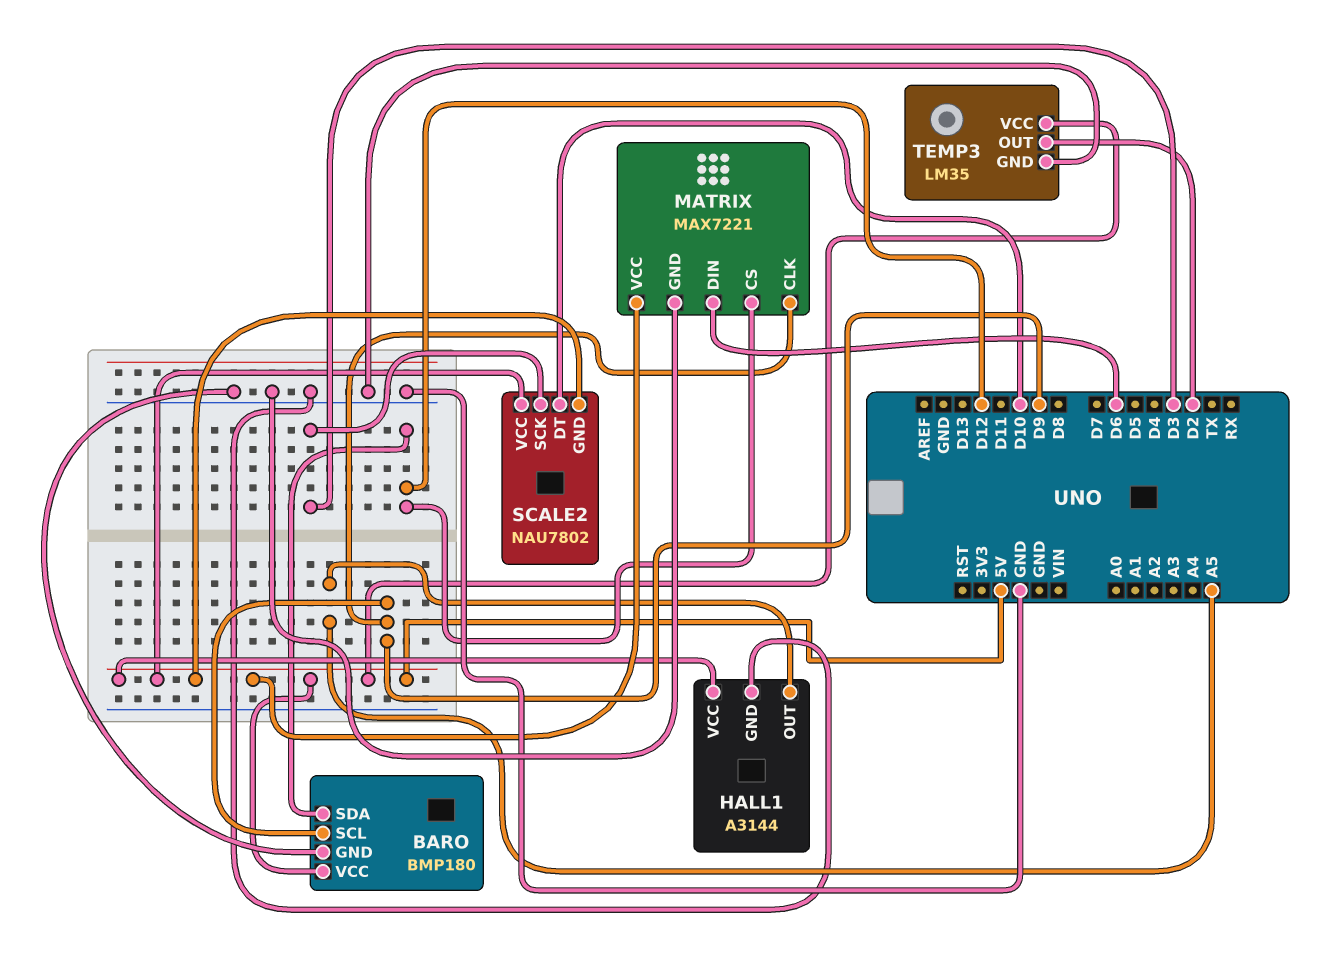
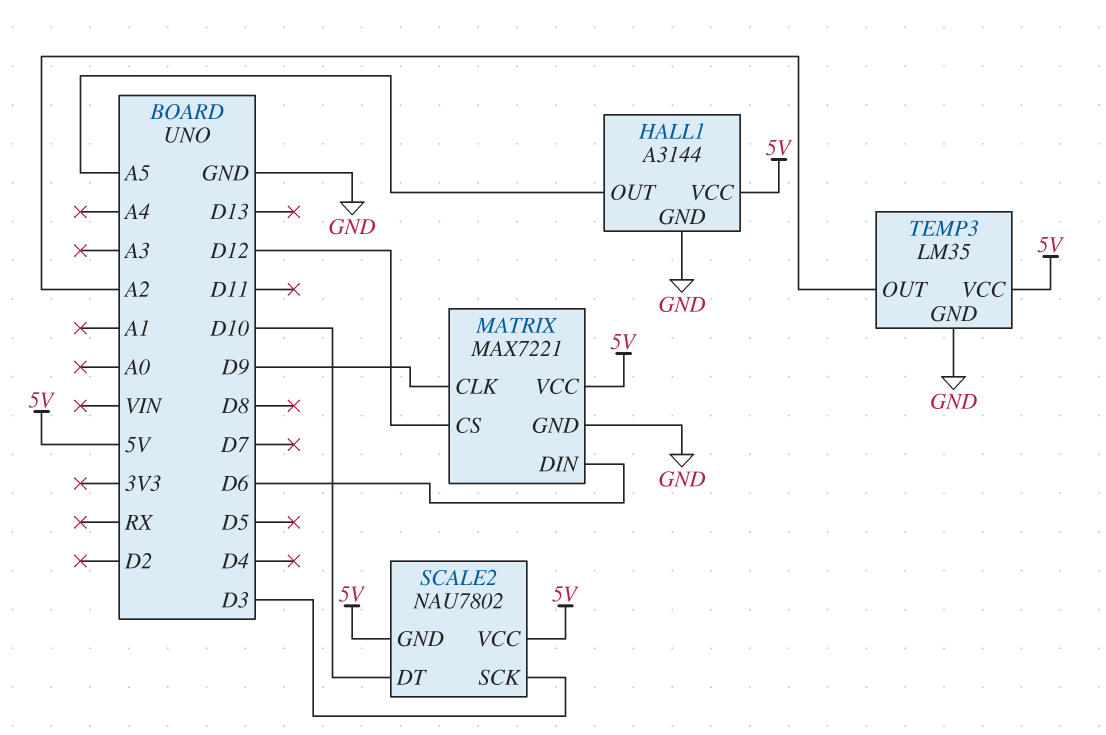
BARO: BMP180 -> none
BARO pin GND: GND -> none
BARO pin SCL: D9 -> none
BARO pin SDA: D12 -> none
BARO pin VCC: 5V -> none
TEMP3 pin OUT: D2 -> A2

